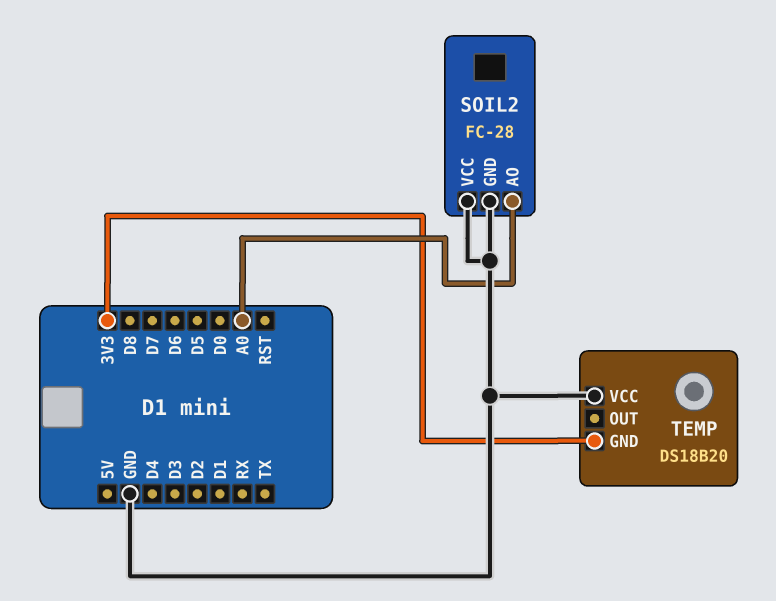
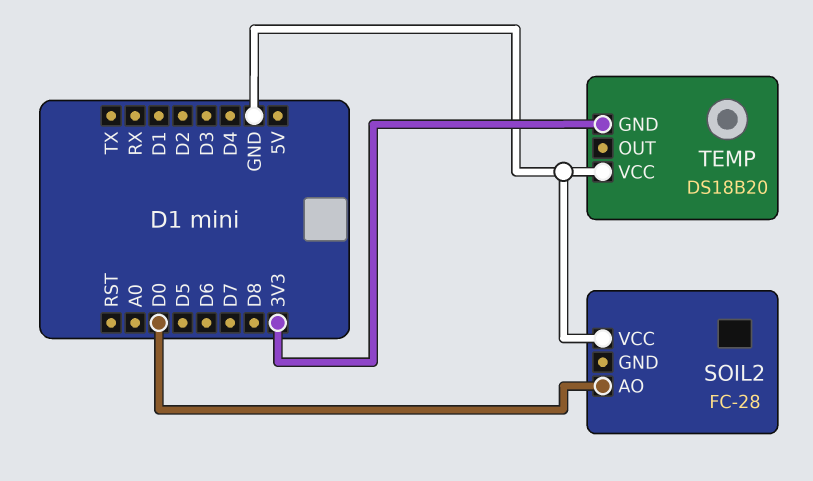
SOIL2 pin AO: A0 -> D0
SOIL2 pin GND: GND -> none

